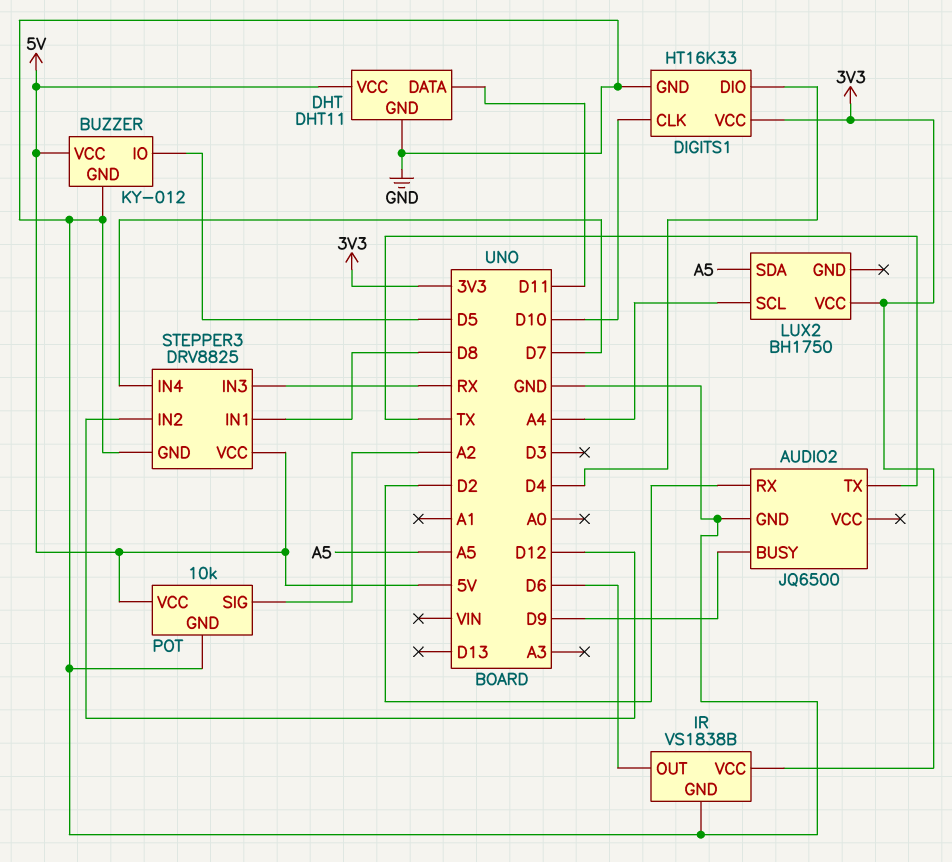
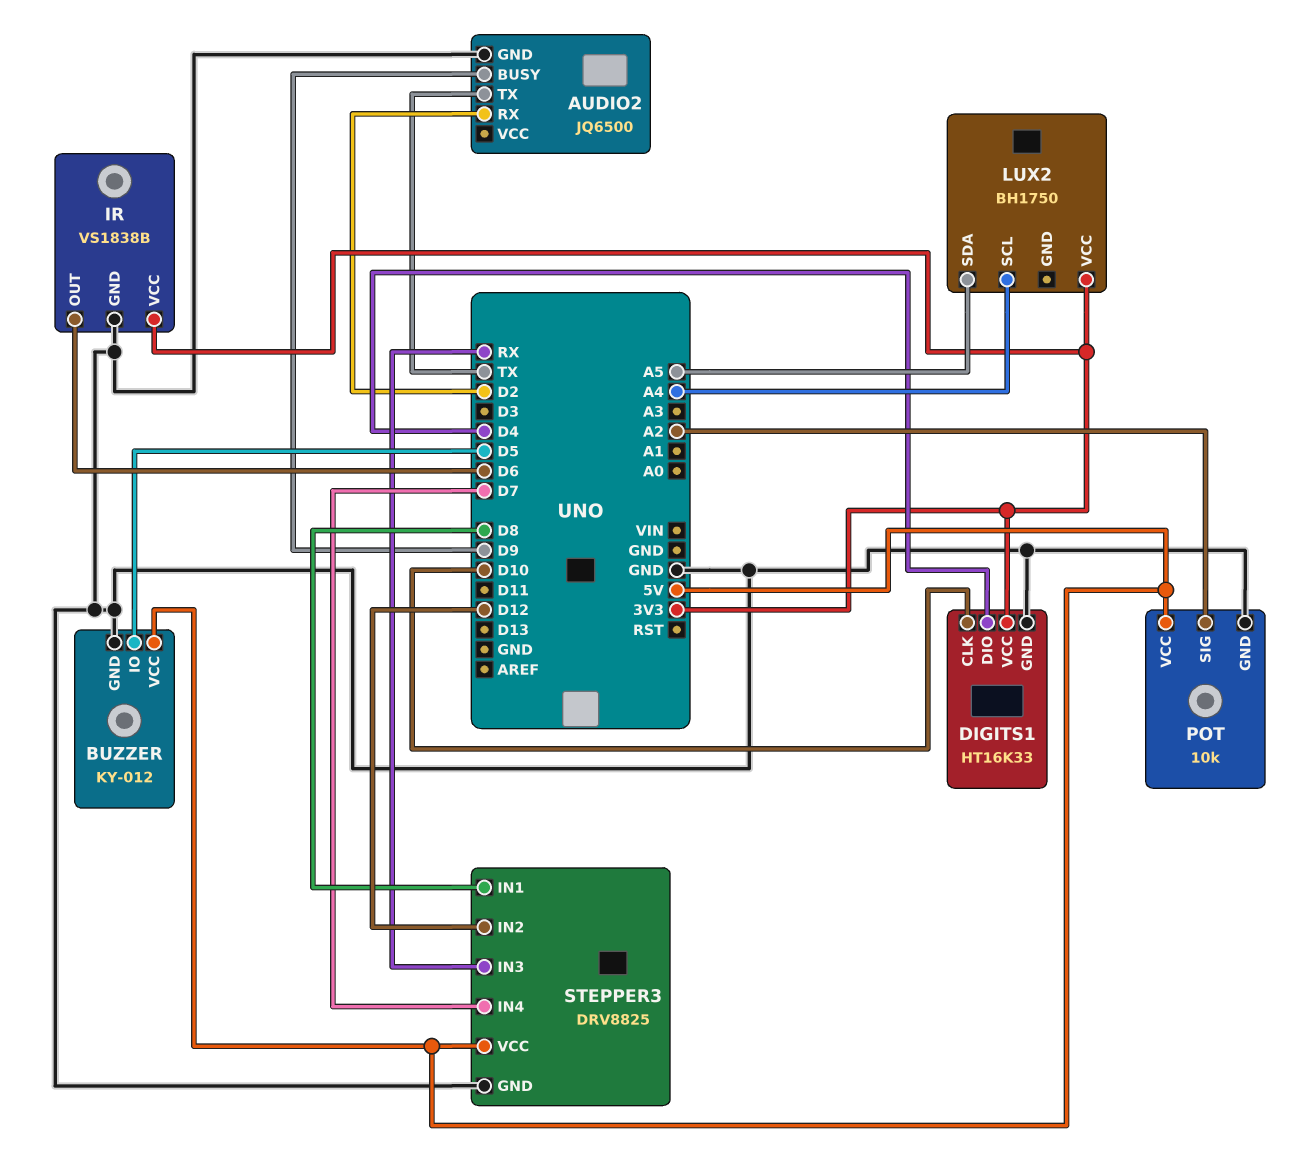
DHT: DHT11 -> none
DHT pin DATA: D11 -> none
DHT pin GND: GND -> none
DHT pin VCC: 5V -> none

